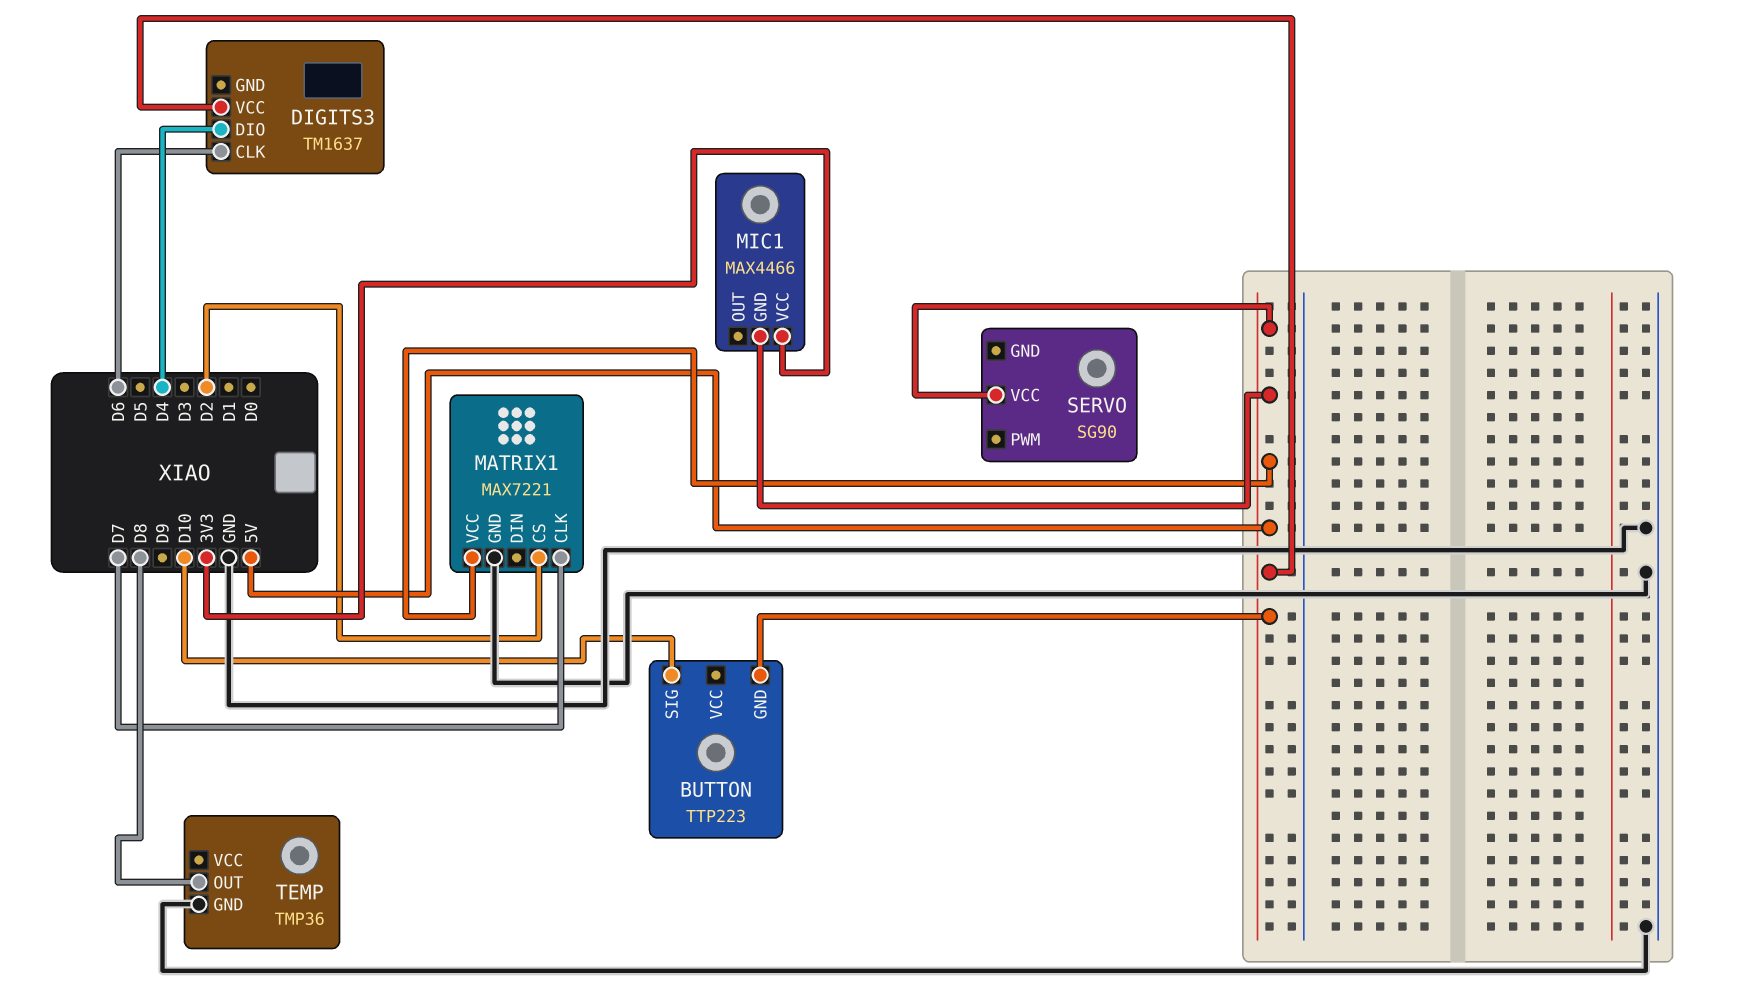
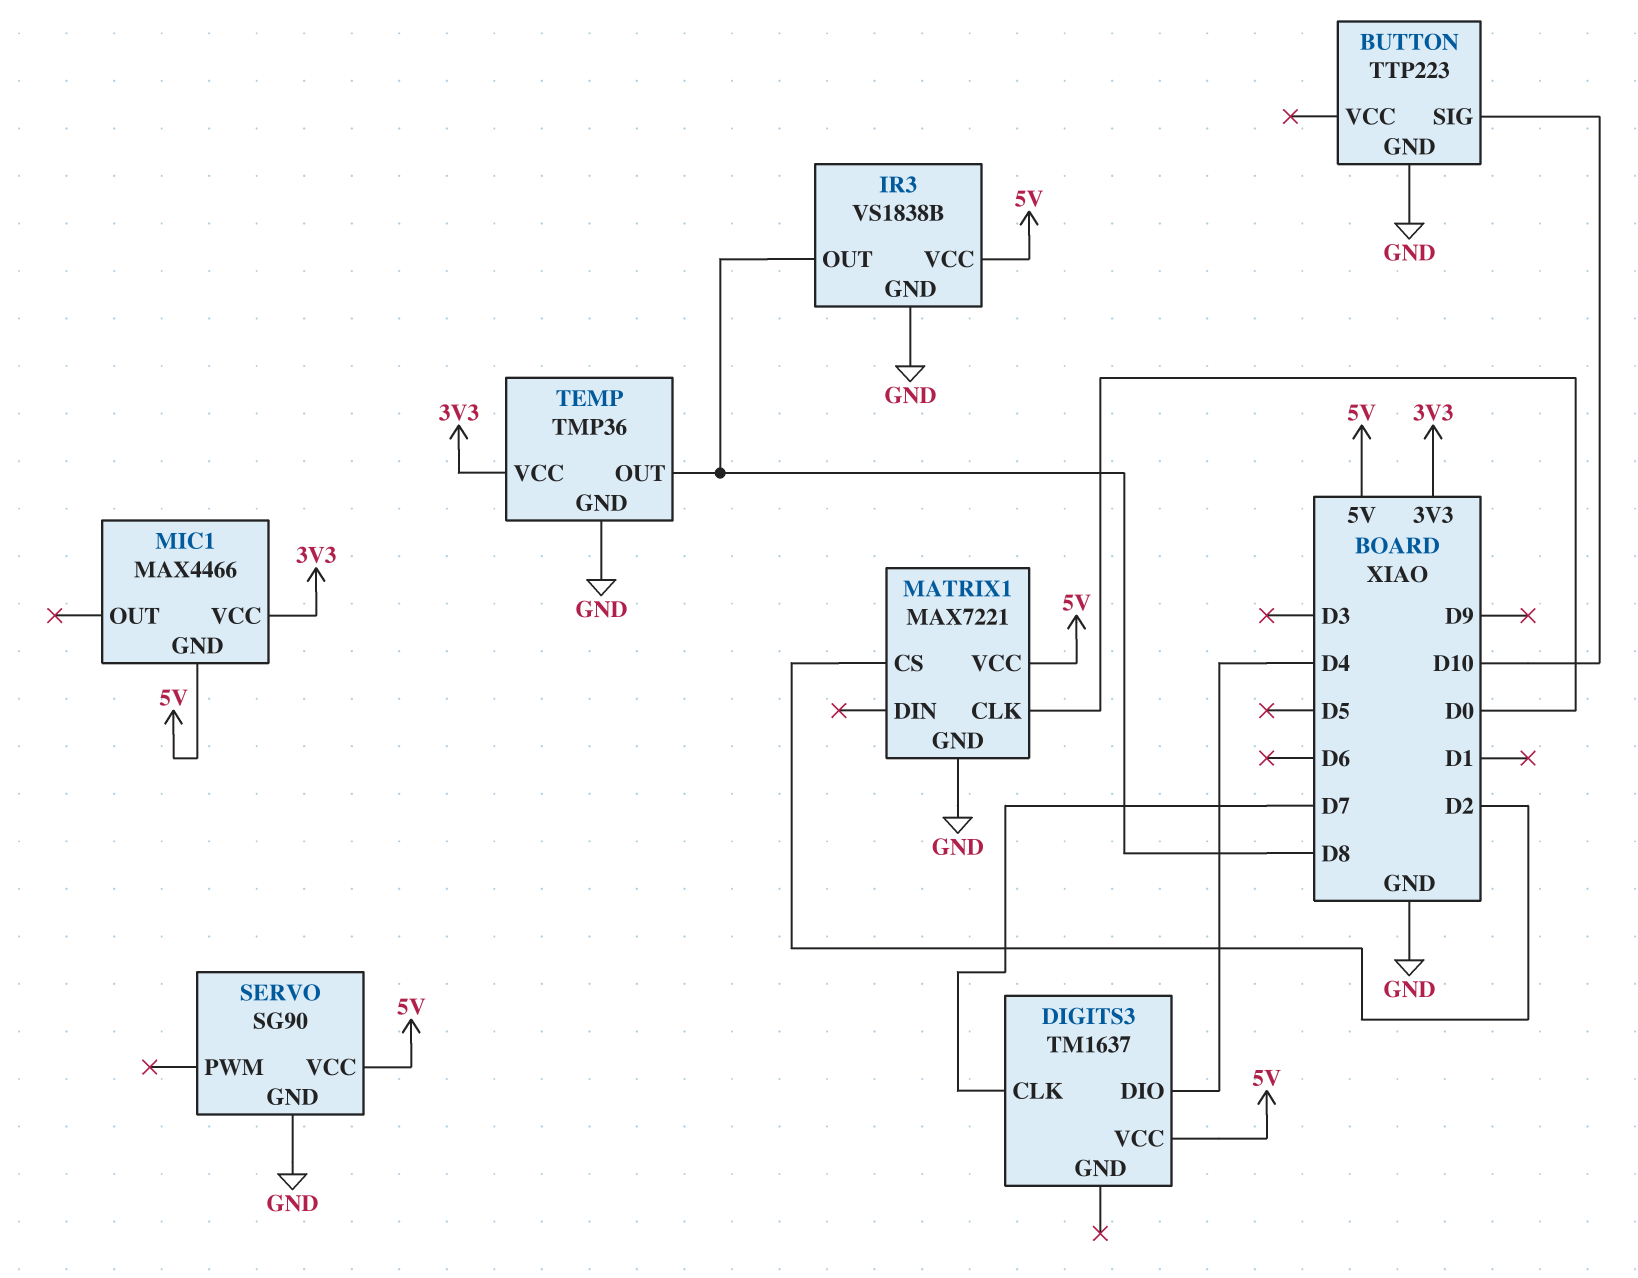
BUTTON pin GND: 5V -> GND
DIGITS3 pin CLK: D6 -> D7
IR3: none -> VS1838B
IR3 pin GND: none -> GND
IR3 pin OUT: none -> D8
IR3 pin VCC: none -> 5V
MATRIX1 pin CLK: D7 -> D0
SERVO pin GND: none -> GND
TEMP pin VCC: none -> 3V3

